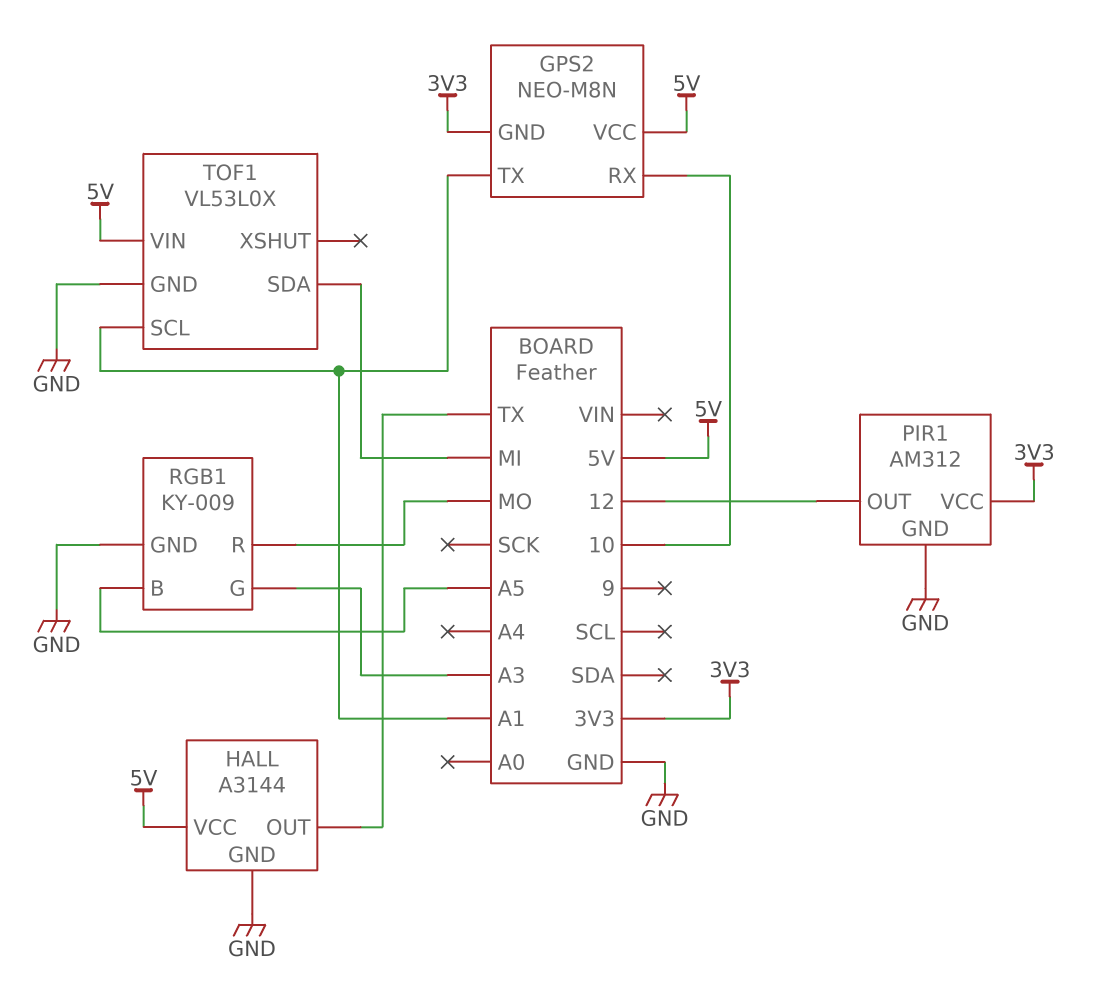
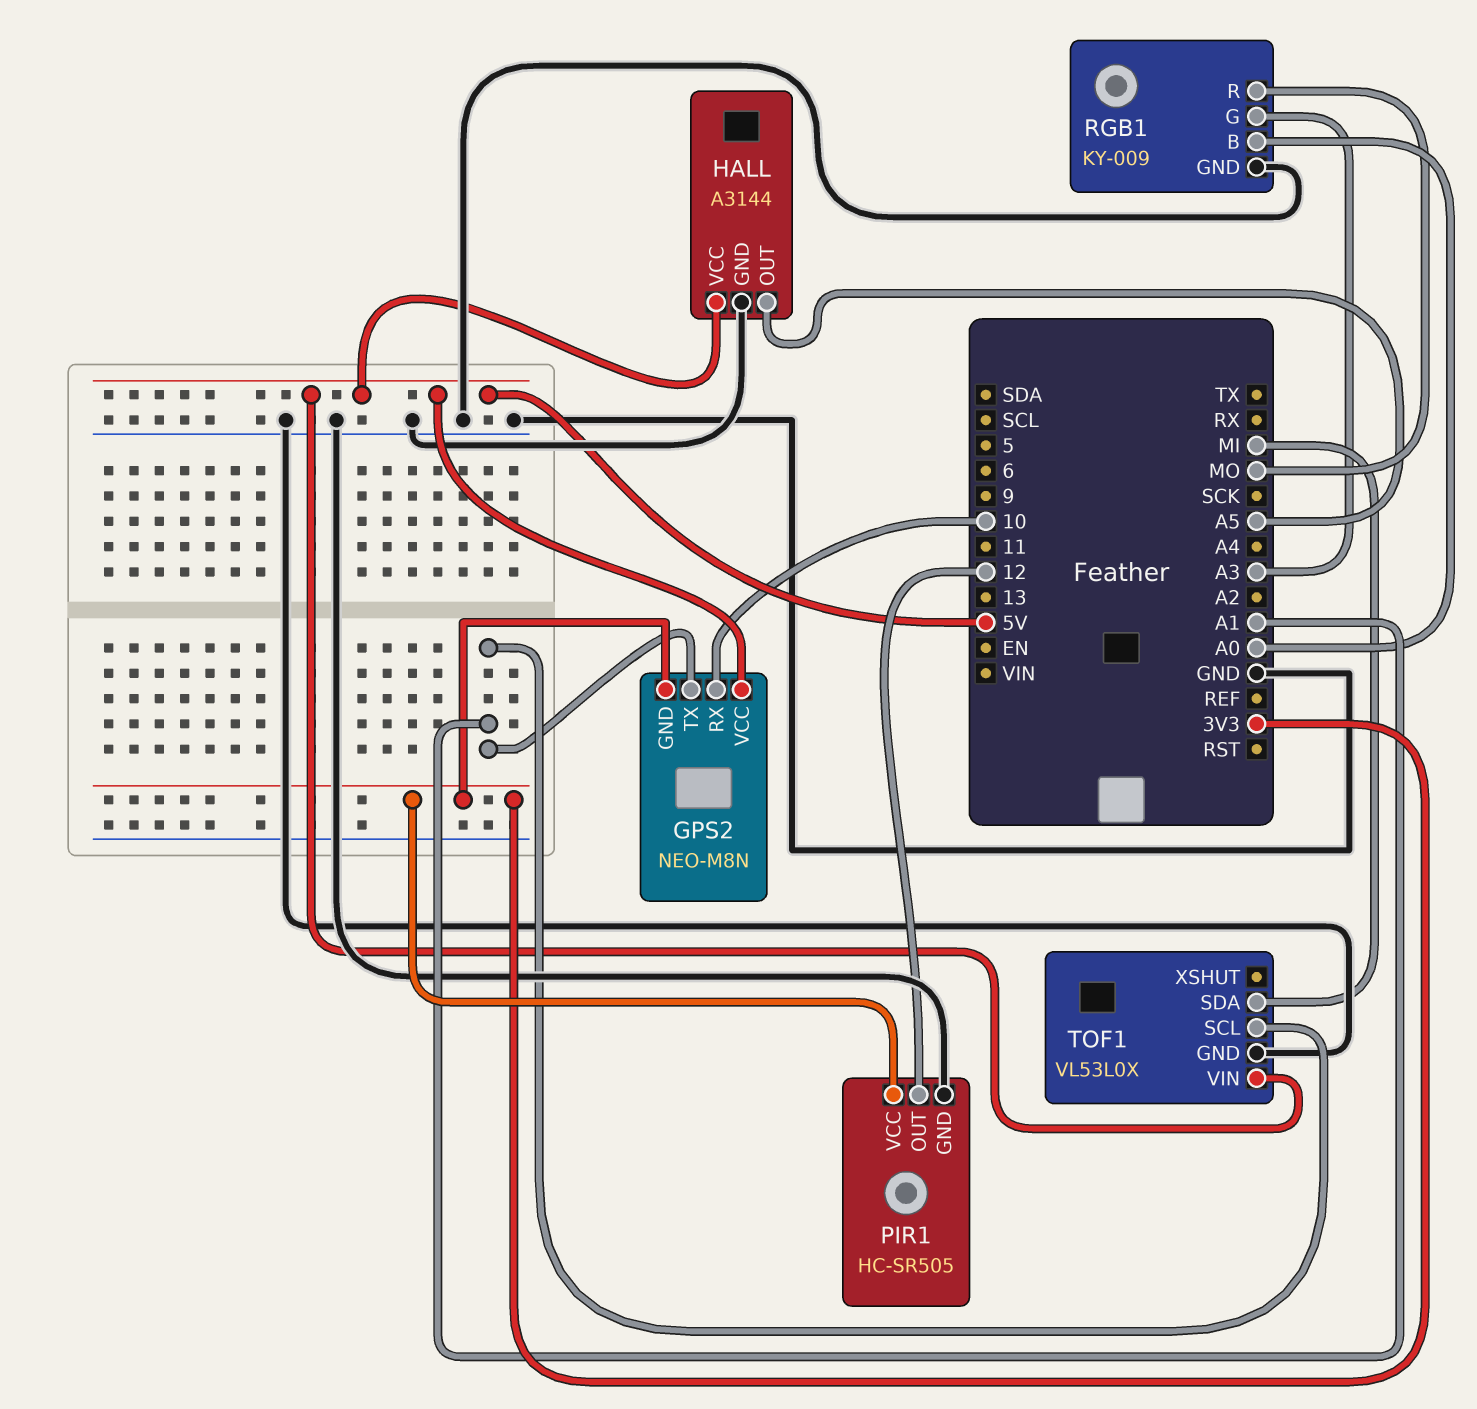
HALL pin OUT: TX -> A5
PIR1: AM312 -> HC-SR505
RGB1 pin B: A5 -> A0

